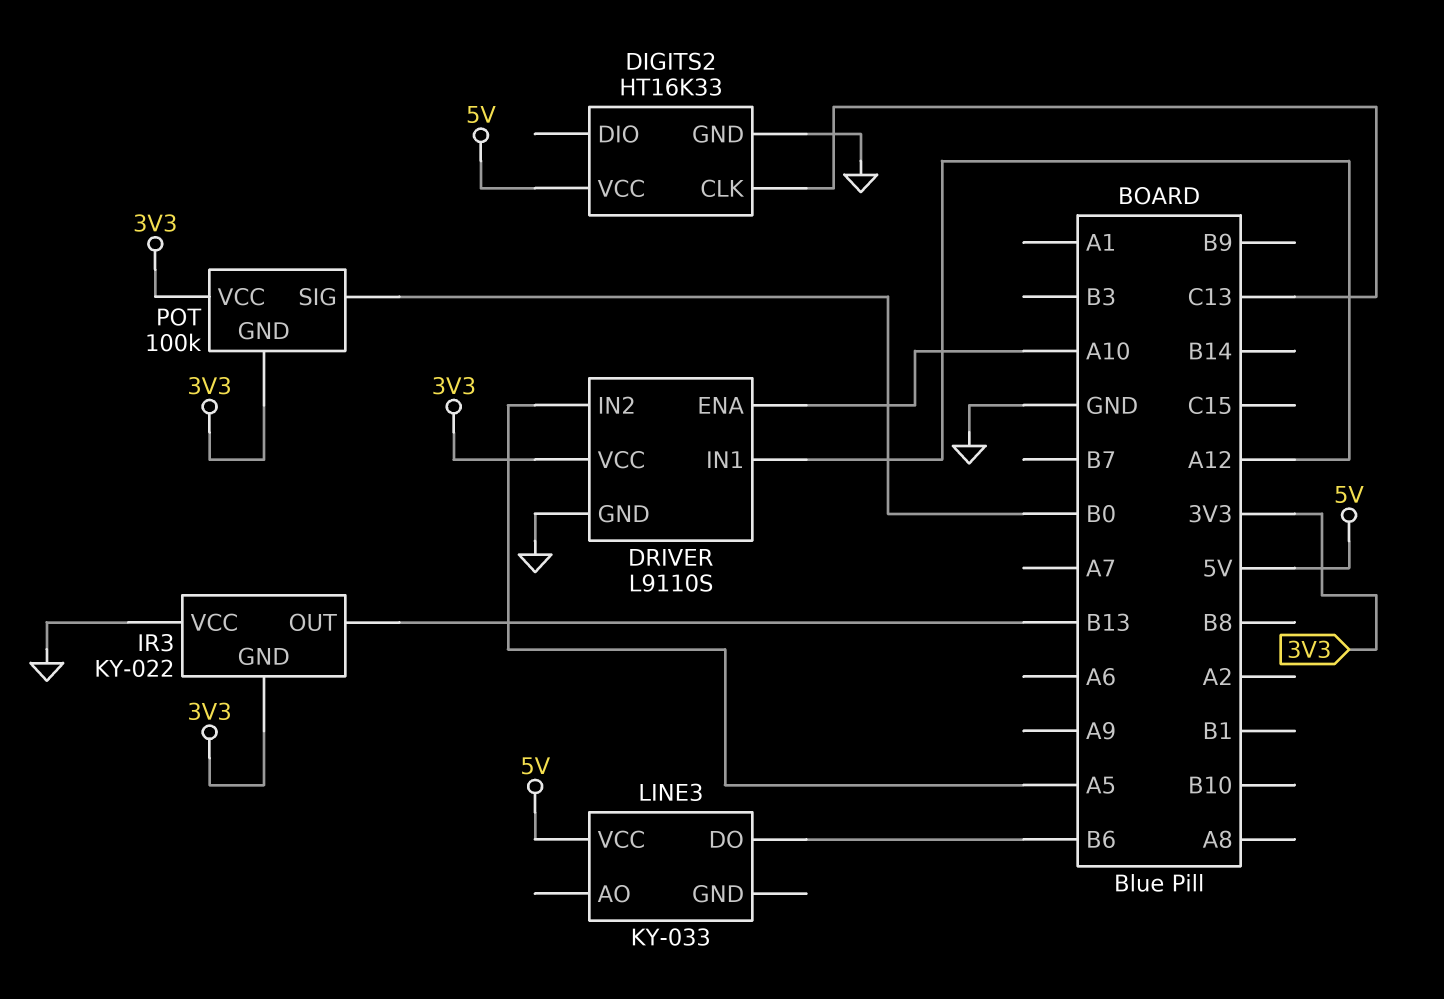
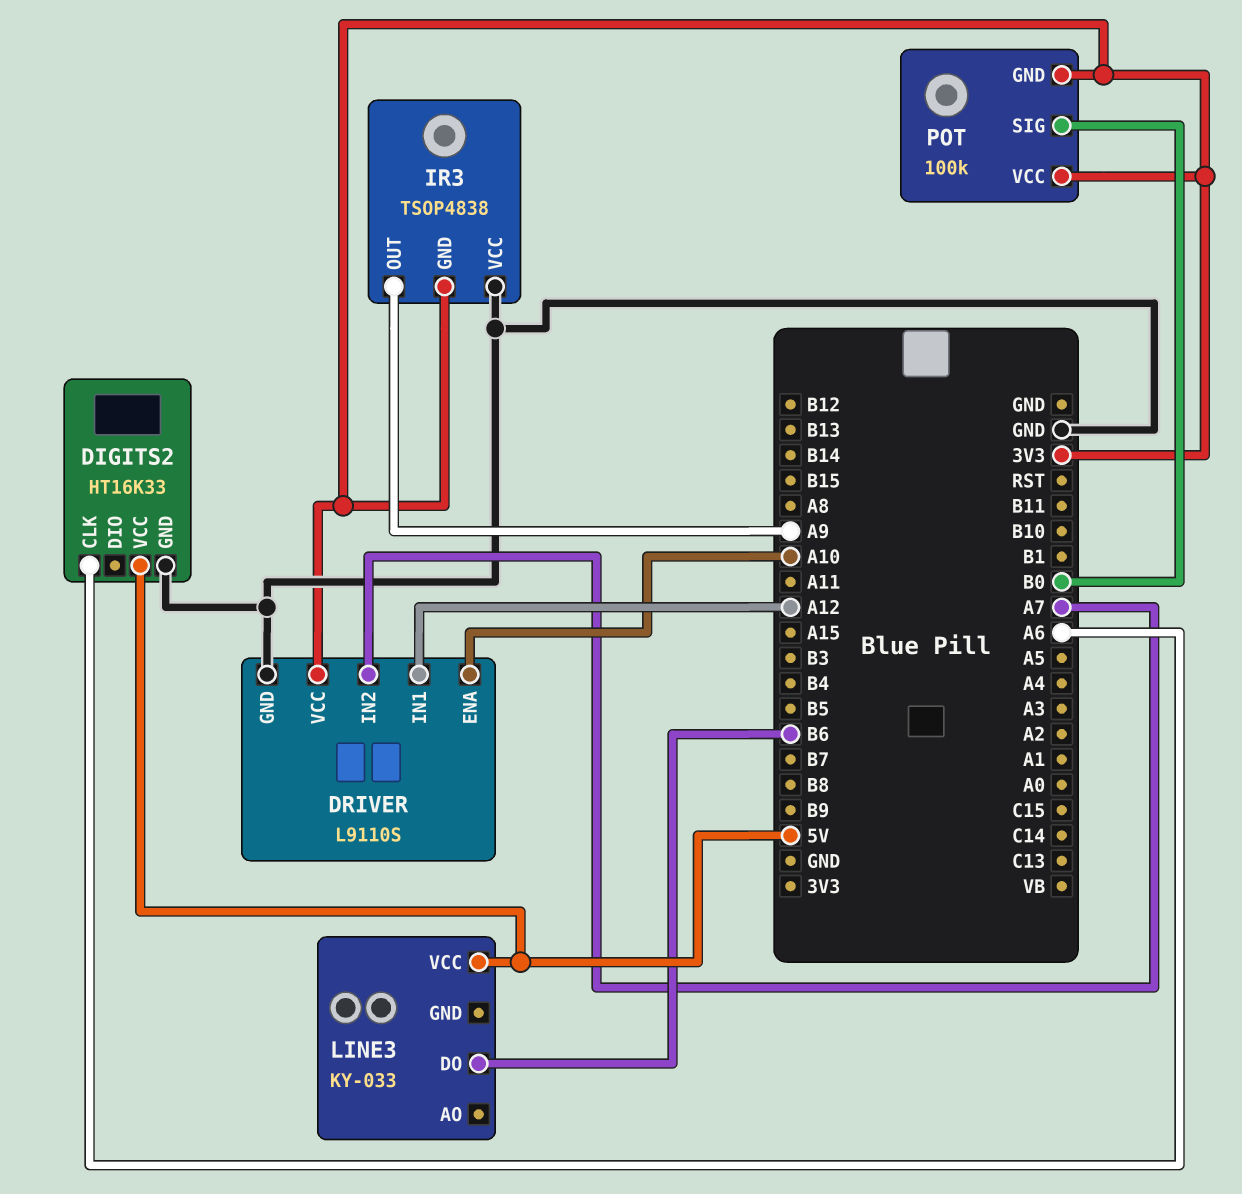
DIGITS2 pin CLK: C13 -> A6
DRIVER pin IN2: A5 -> A7
IR3: KY-022 -> TSOP4838
IR3 pin OUT: B13 -> A9

